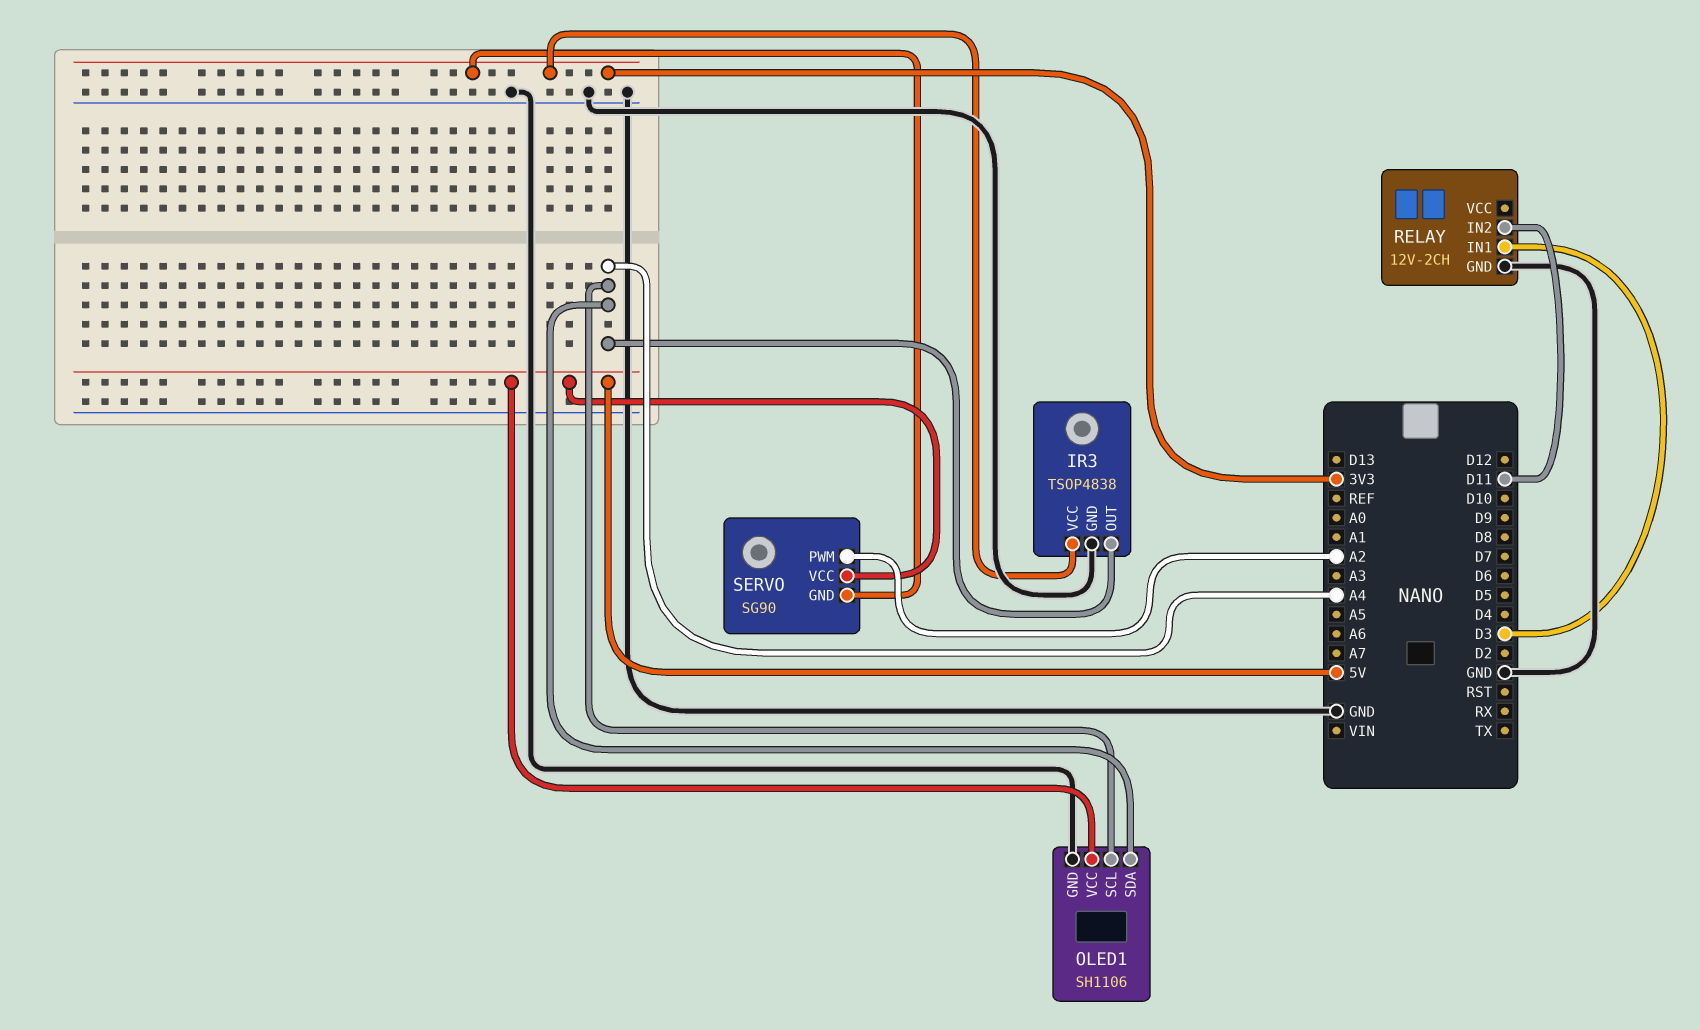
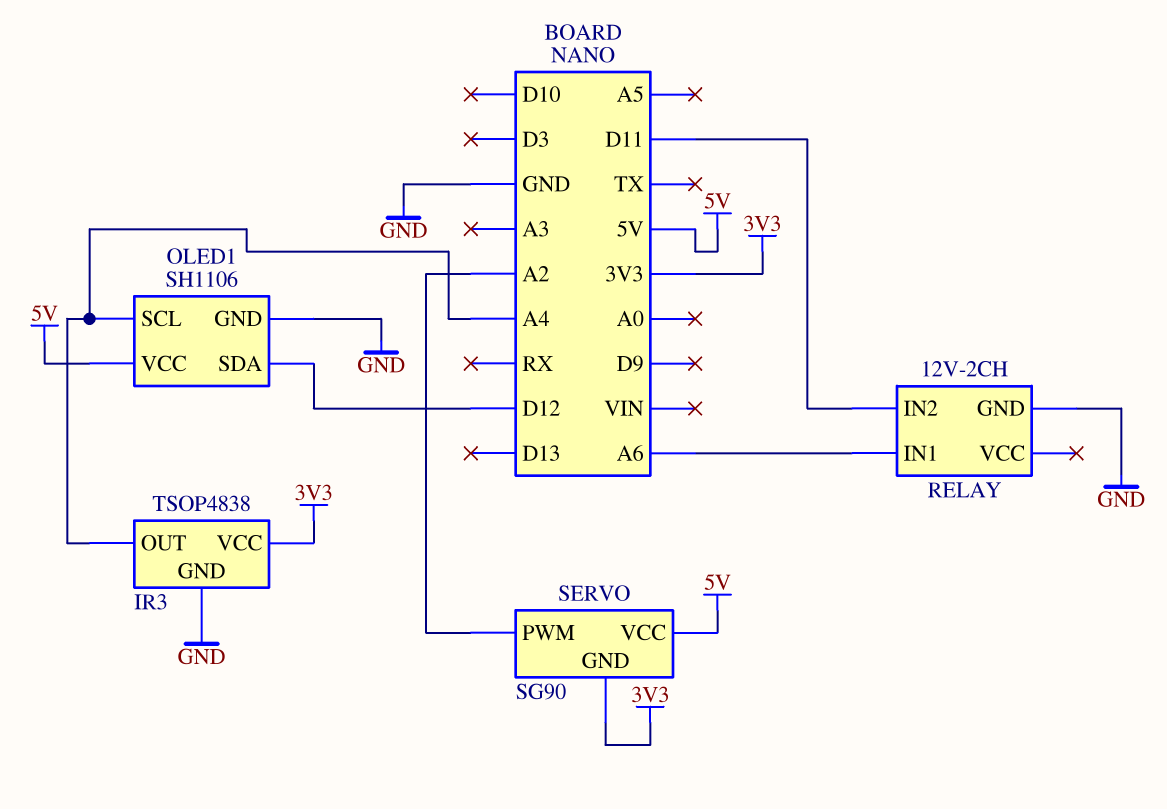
OLED1 pin SDA: A4 -> D12
RELAY pin IN1: D3 -> A6

